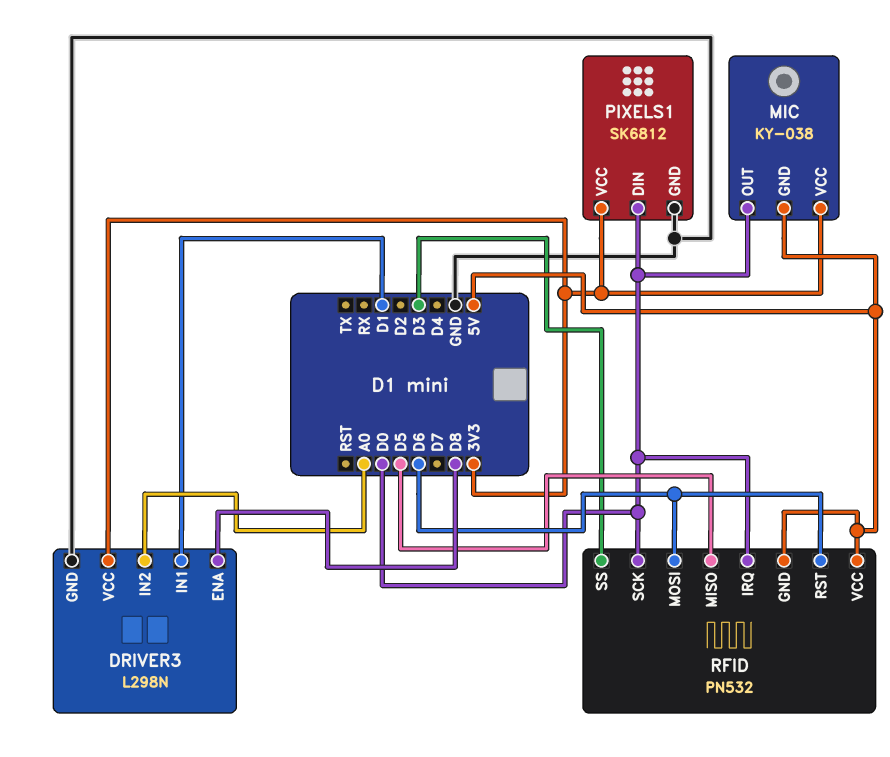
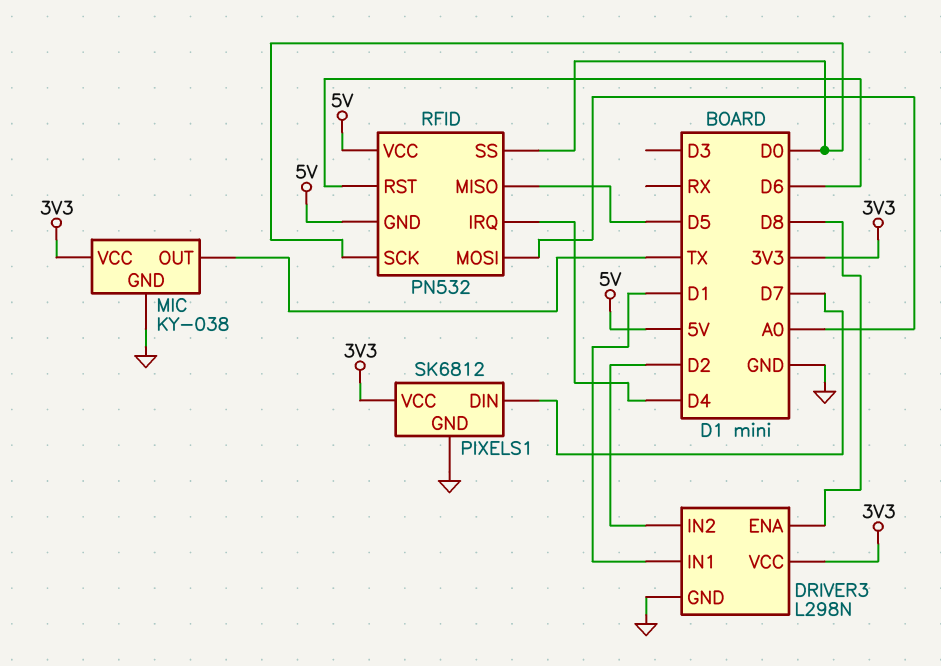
DRIVER3 pin IN2: A0 -> D2
MIC pin GND: 5V -> GND
MIC pin OUT: D0 -> TX
PIXELS1 pin DIN: D0 -> D7
RFID pin IRQ: D0 -> D4
RFID pin MOSI: D6 -> A0
RFID pin SS: D3 -> D0

